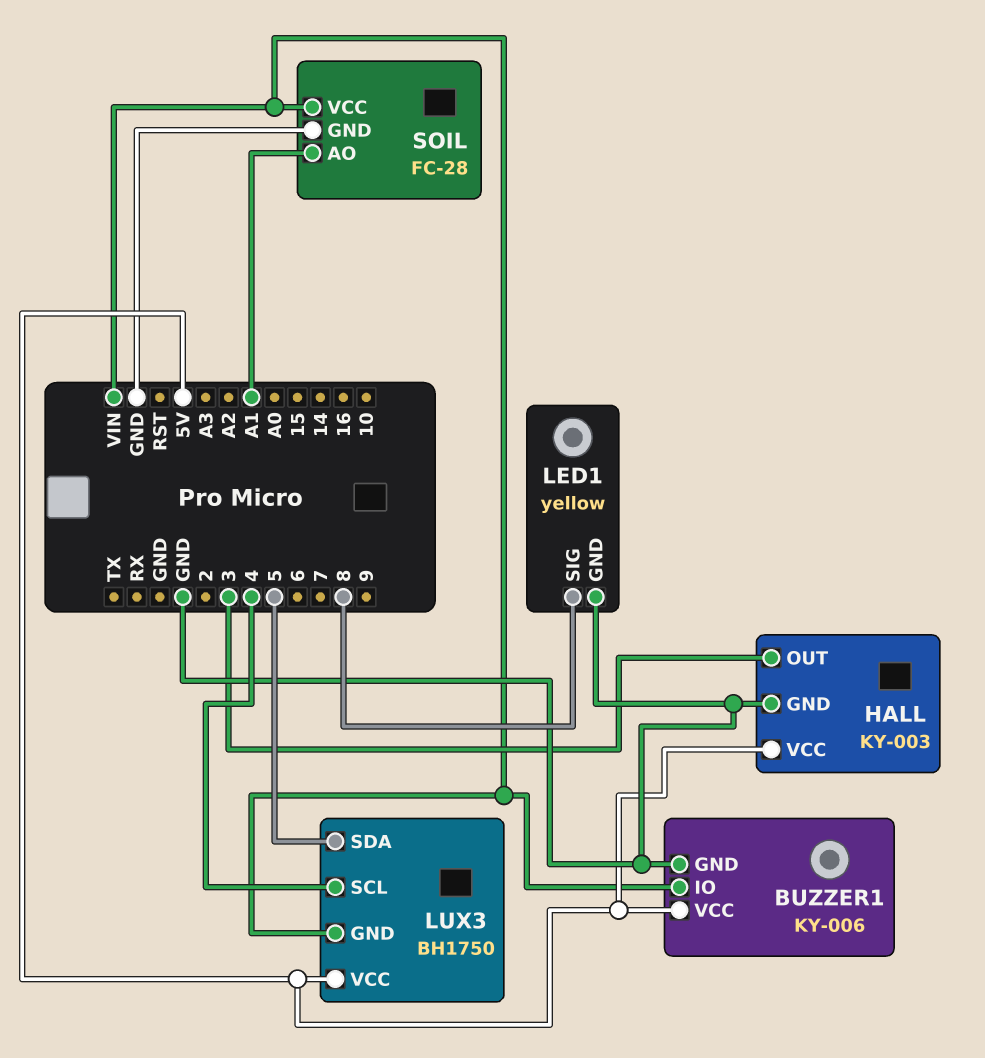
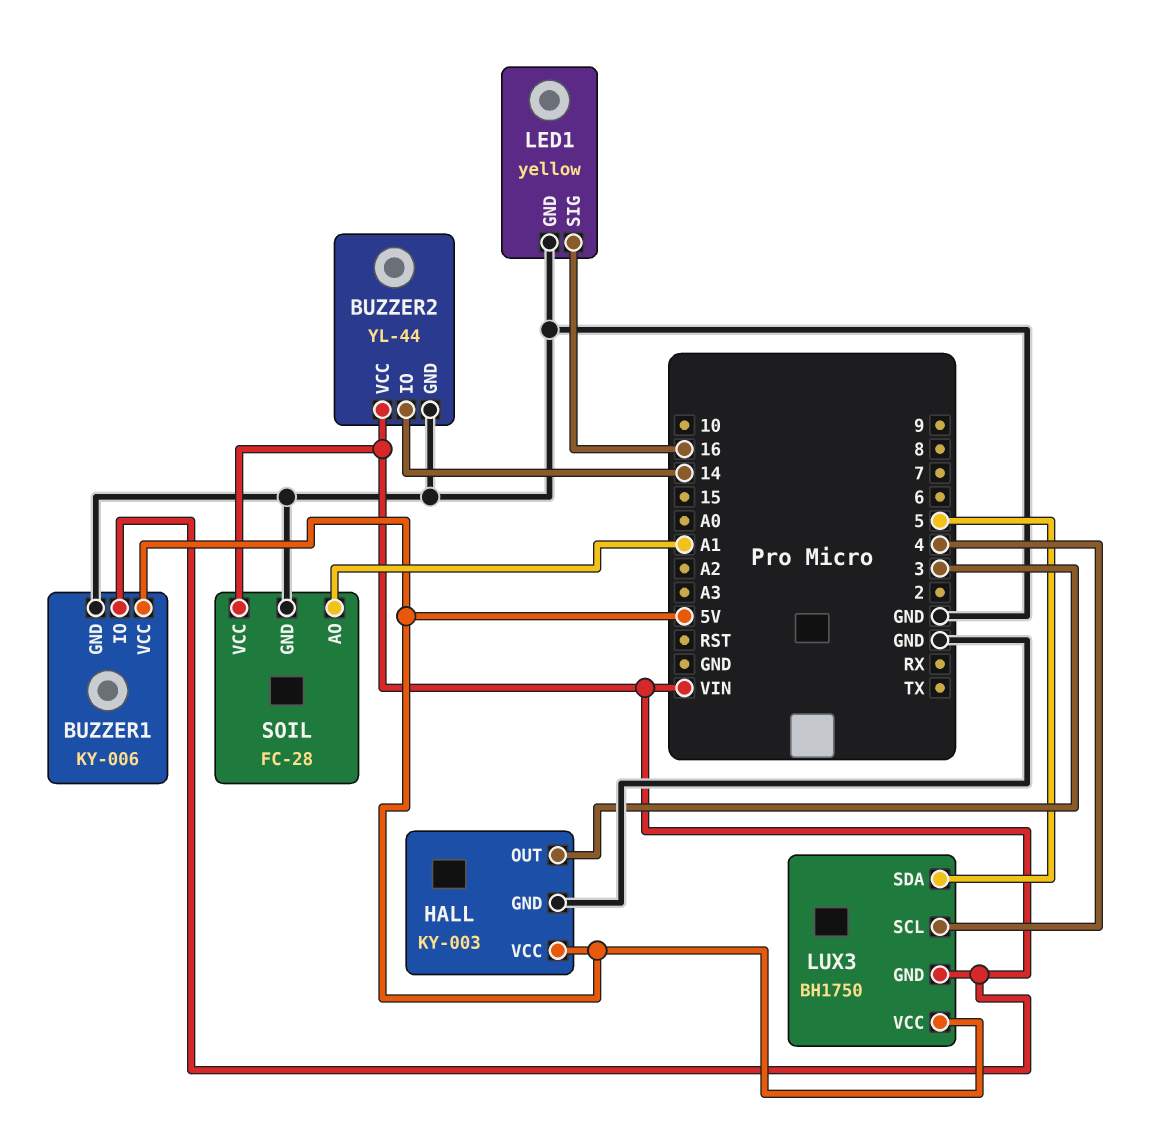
BUZZER2: none -> YL-44
BUZZER2 pin GND: none -> GND
BUZZER2 pin IO: none -> 14
BUZZER2 pin VCC: none -> VIN
LED1 pin SIG: 8 -> 16

